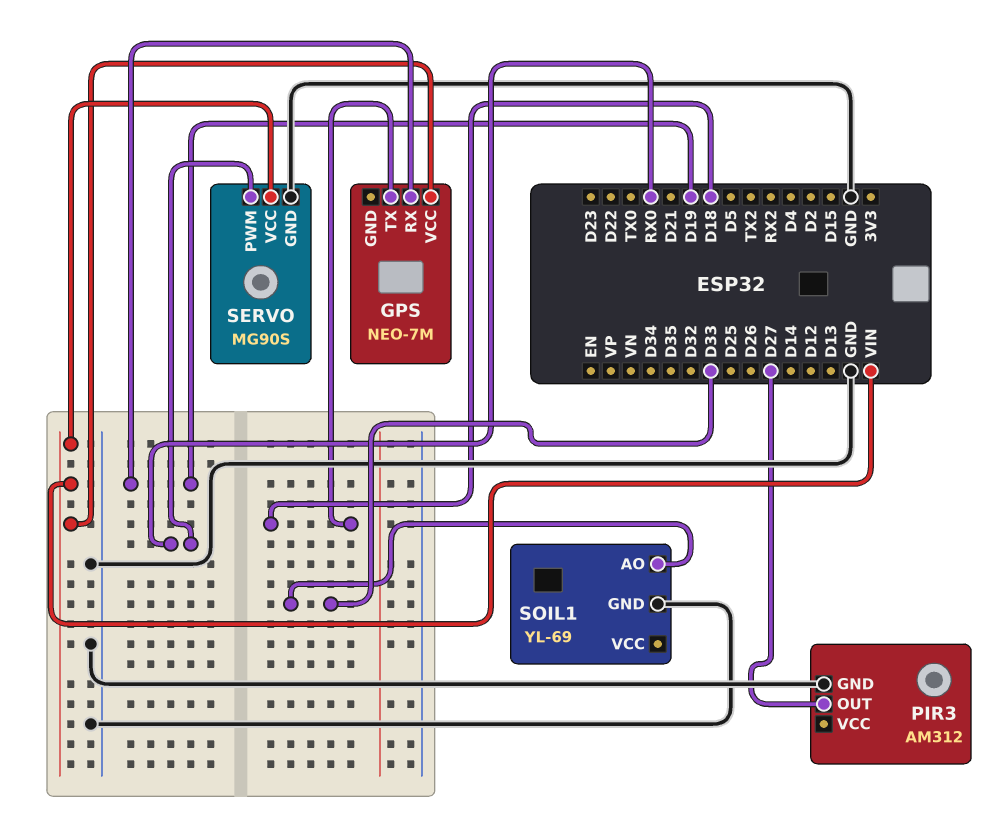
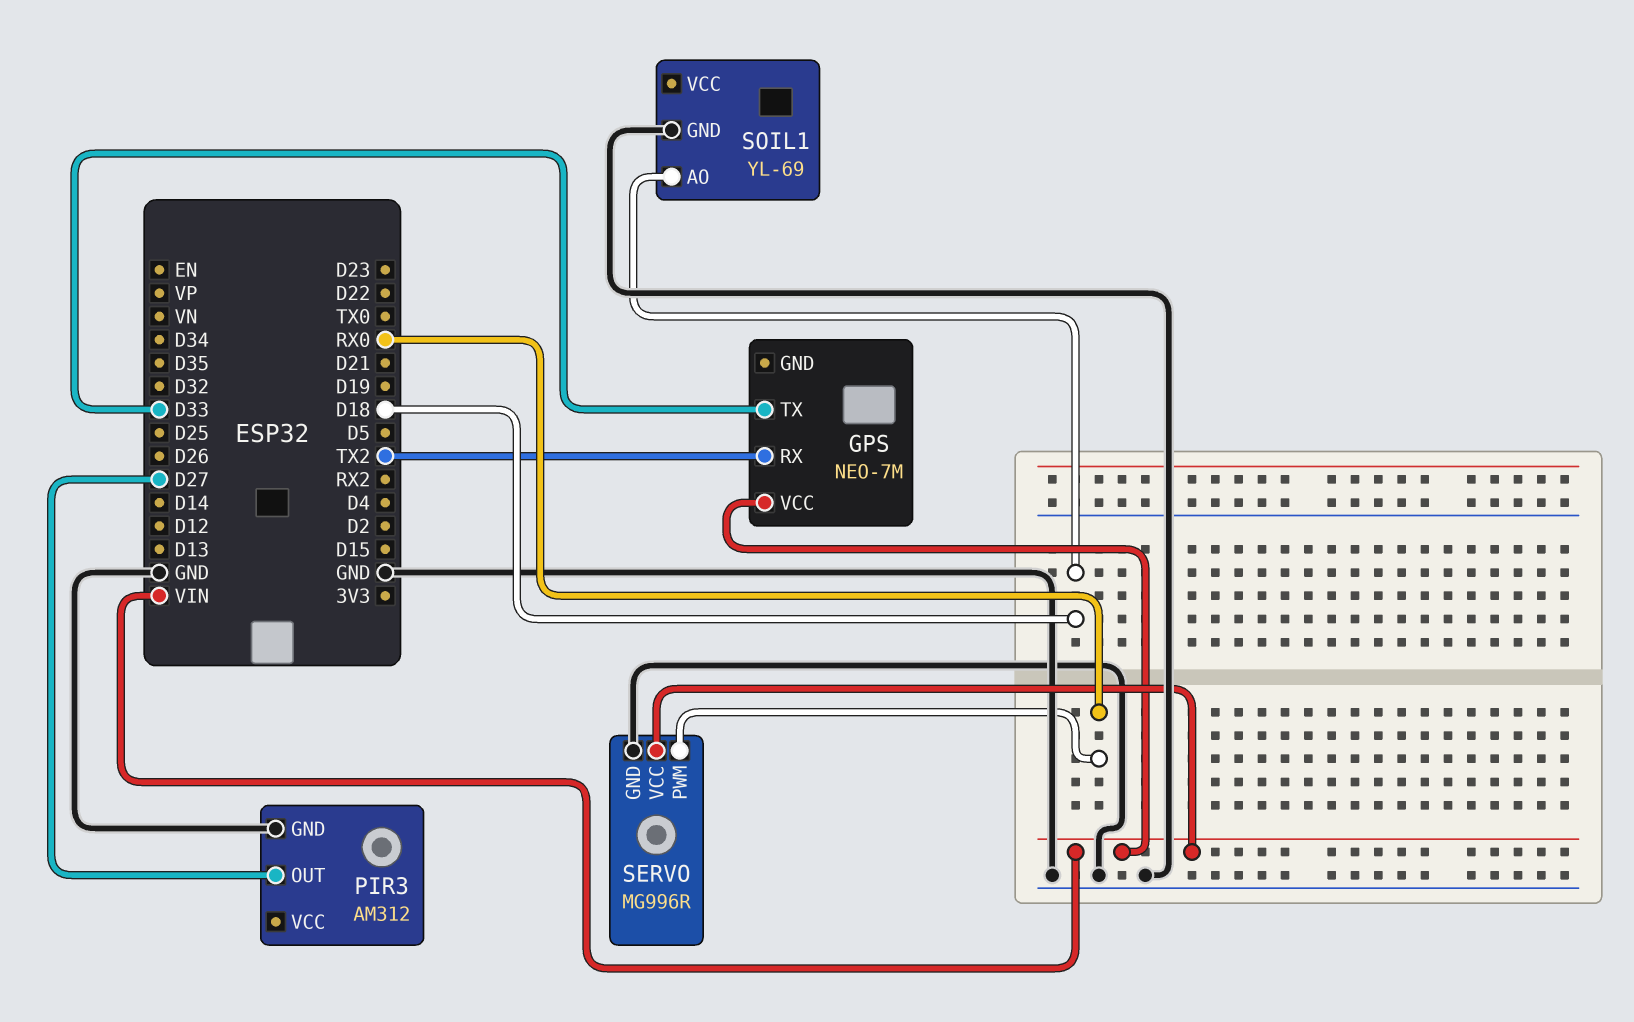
GPS pin RX: D19 -> TX2
GPS pin TX: D18 -> D33
SERVO: MG90S -> MG996R
SOIL1 pin AO: D33 -> D18

